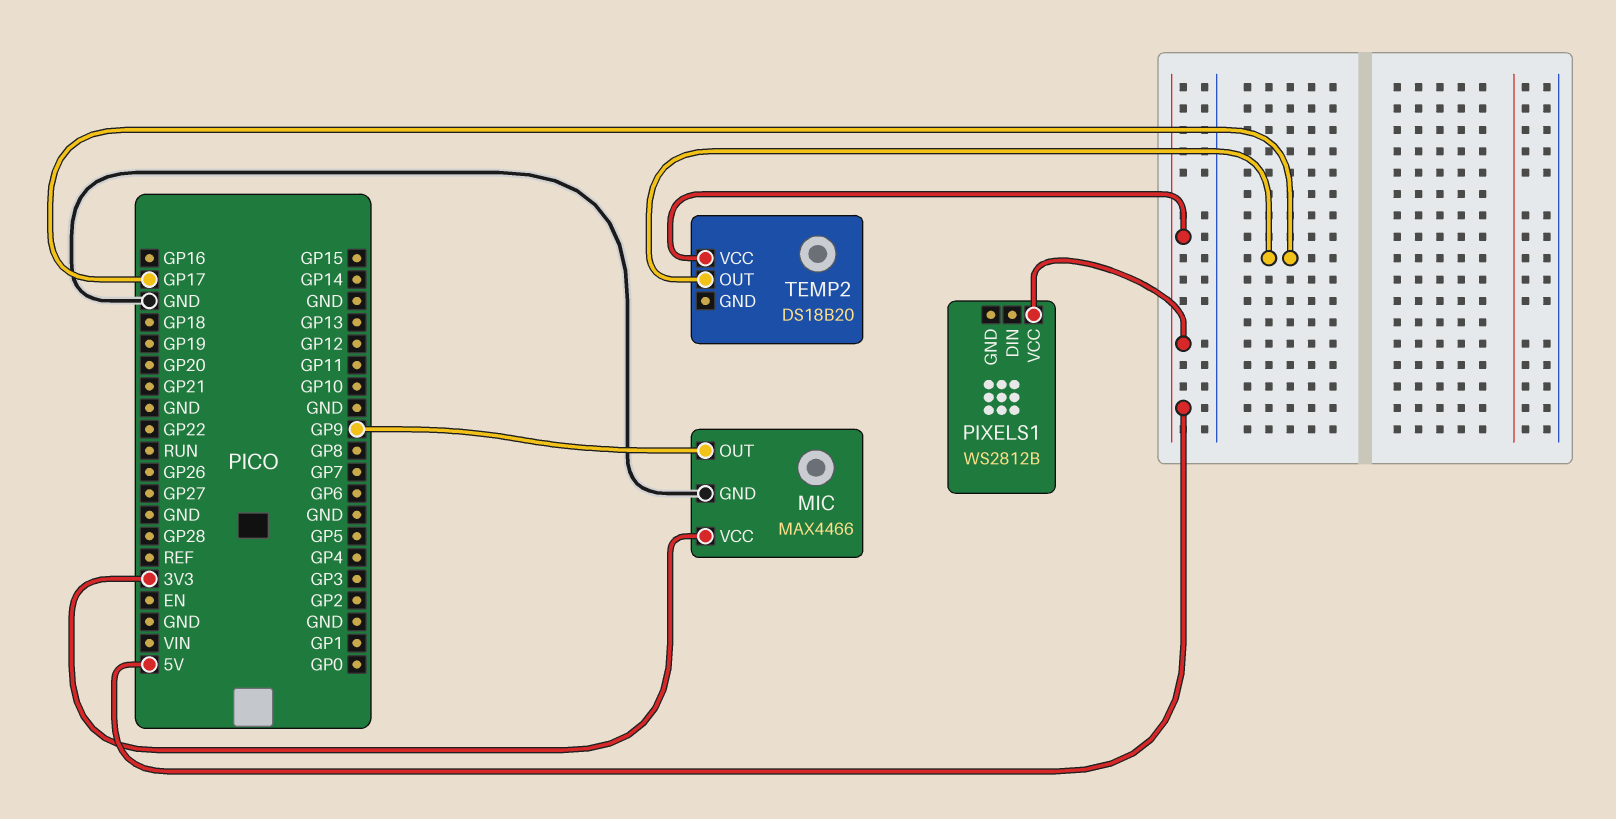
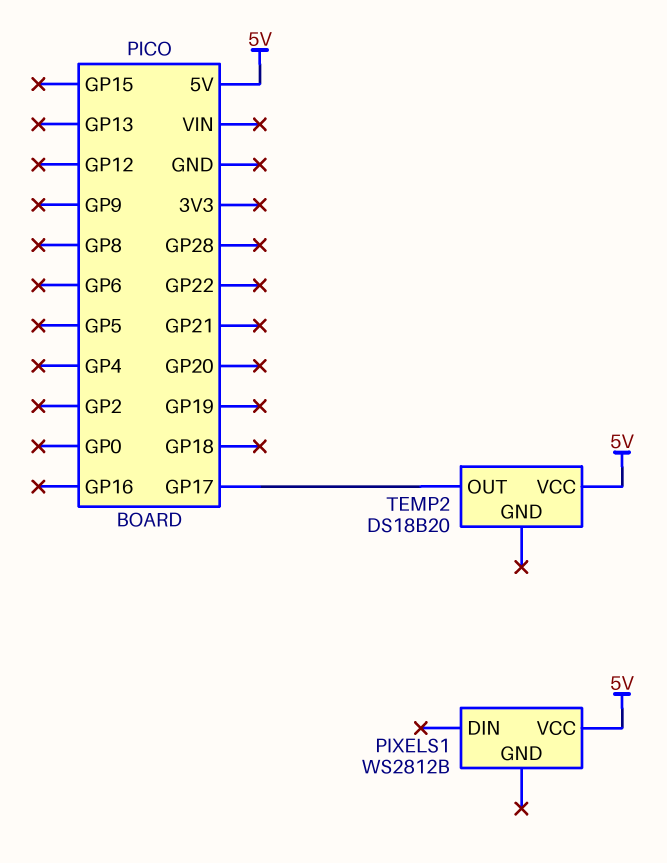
MIC: MAX4466 -> none
MIC pin GND: GND -> none
MIC pin OUT: GP9 -> none
MIC pin VCC: 3V3 -> none

